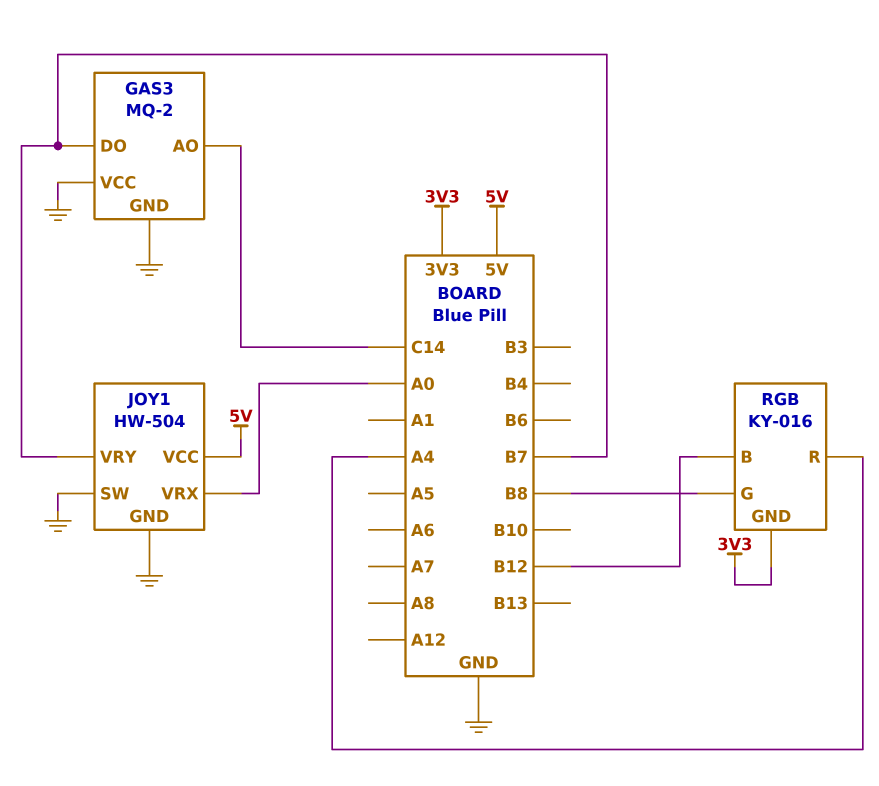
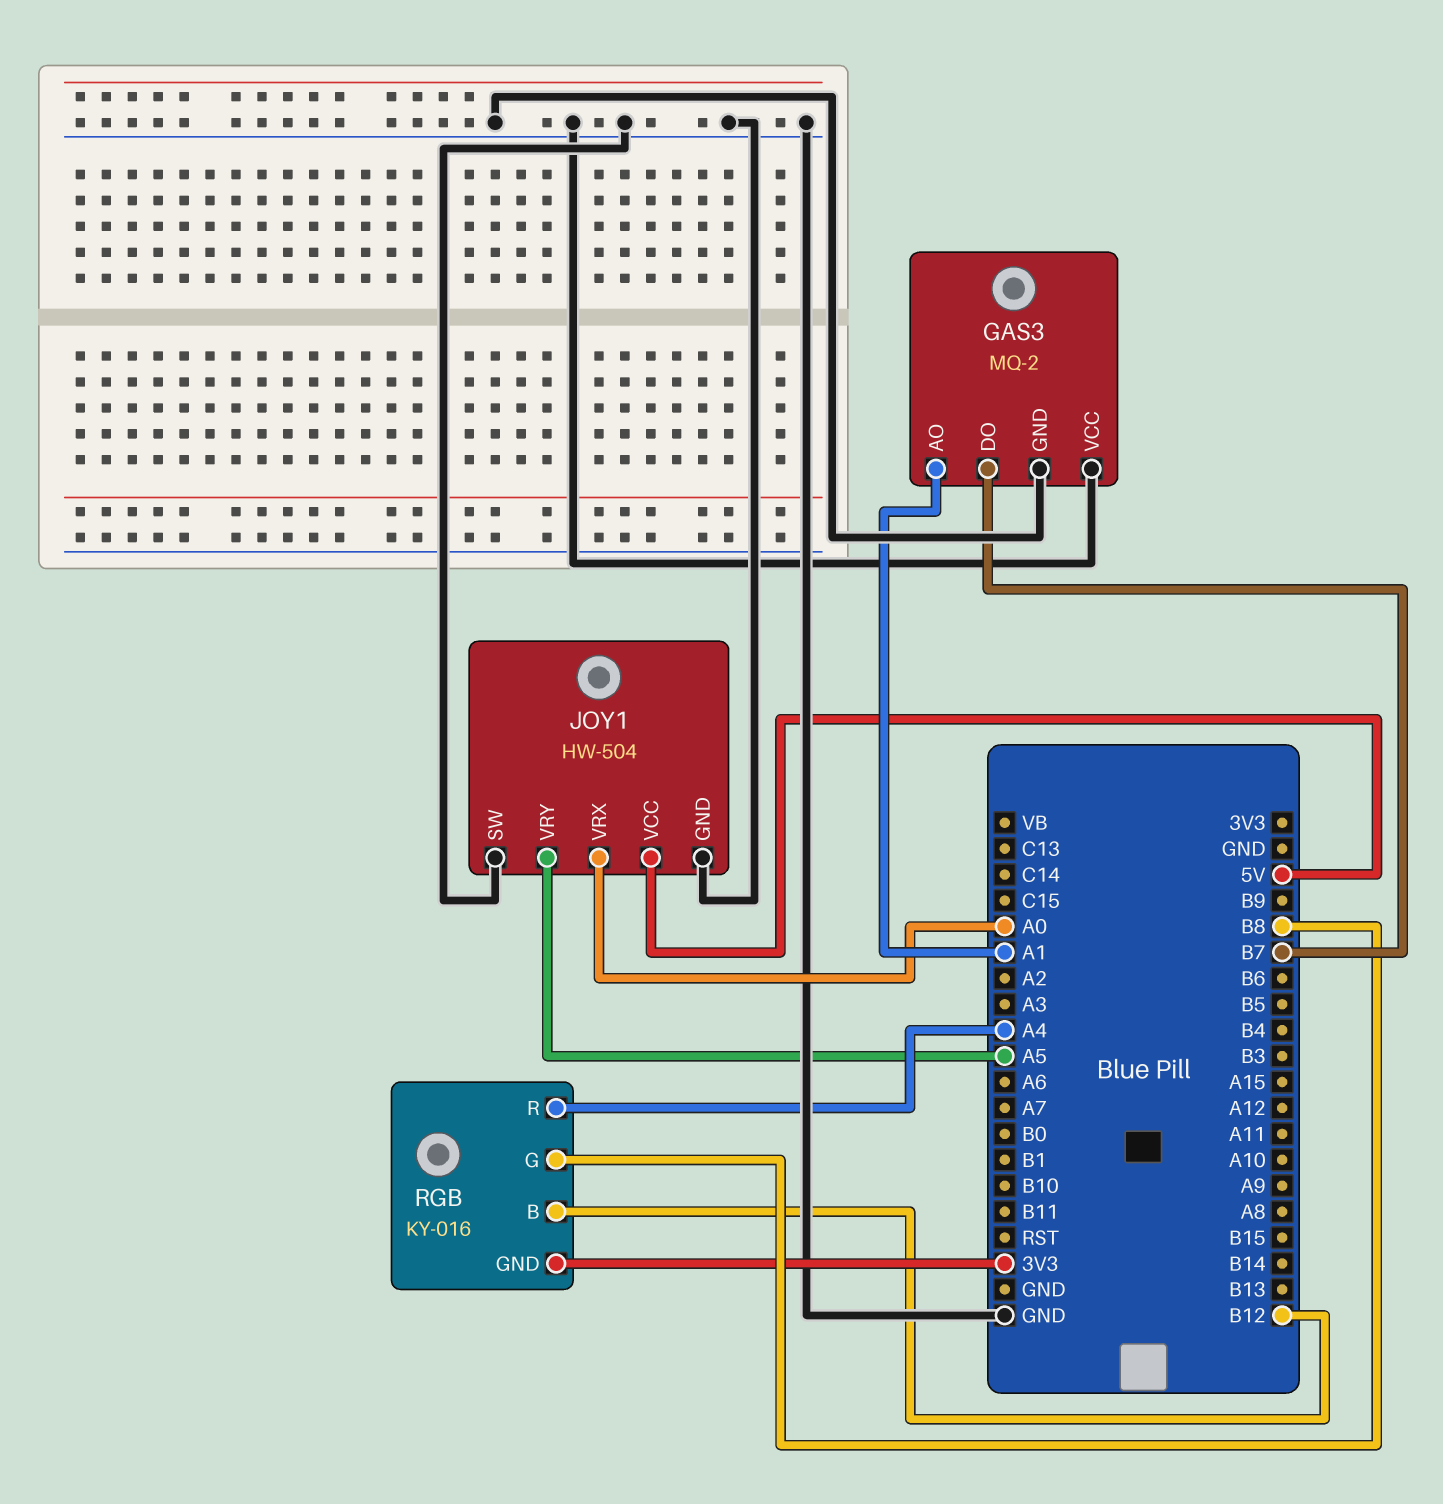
GAS3 pin AO: C14 -> A1
JOY1 pin VRY: B7 -> A5

